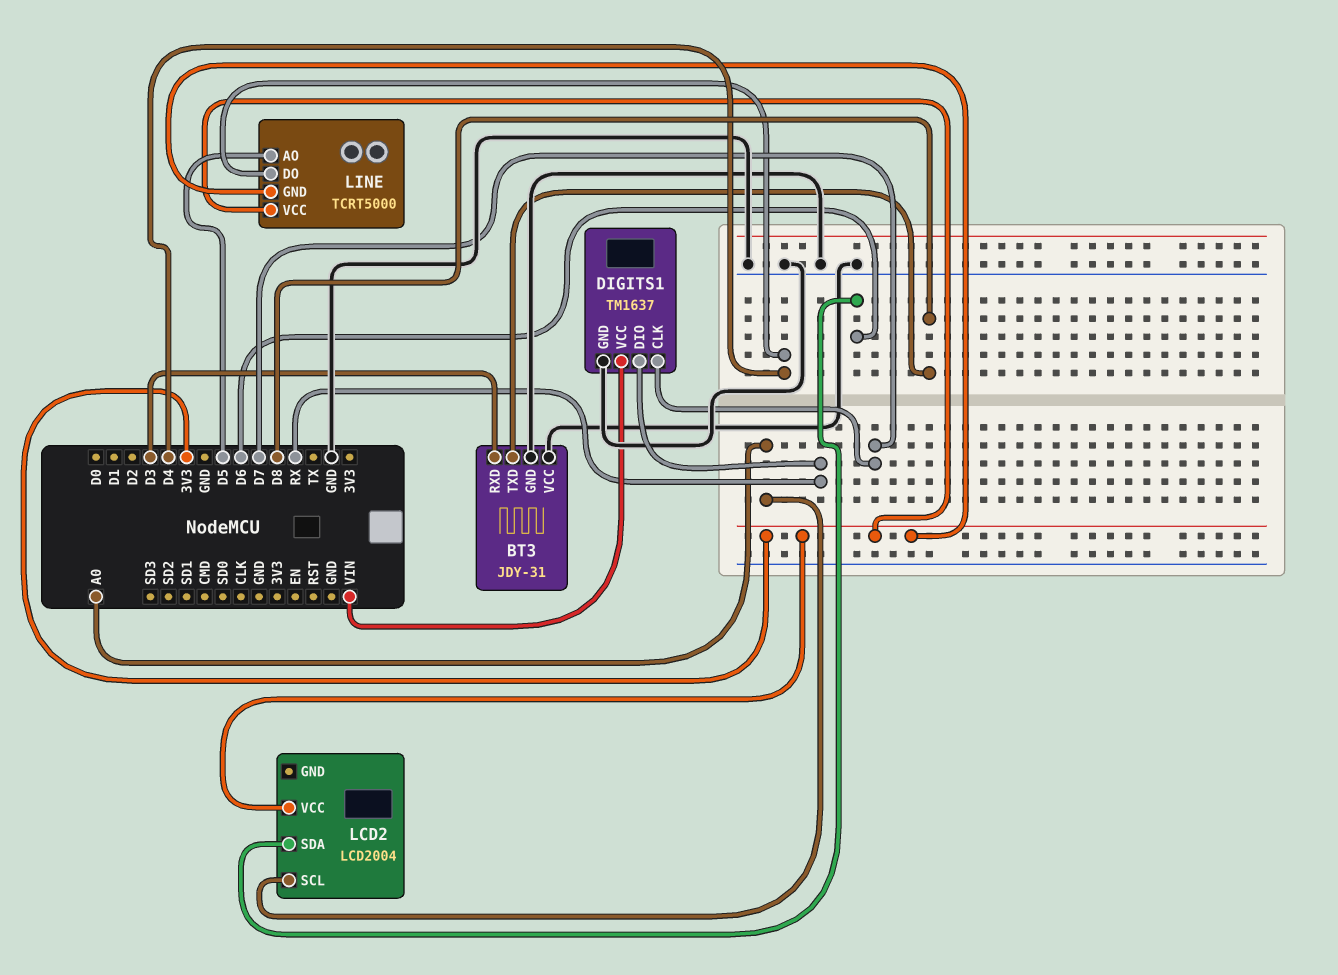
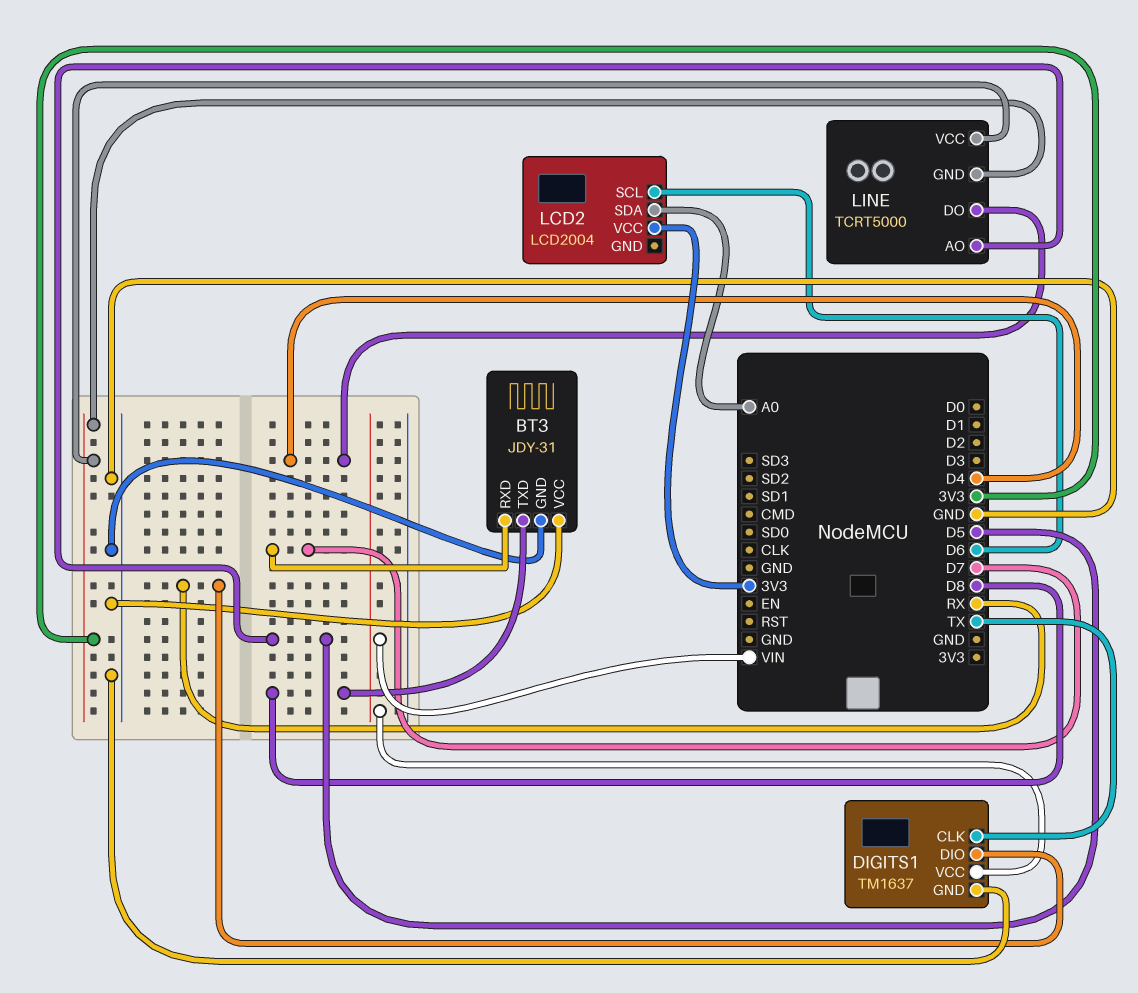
BT3 pin RXD: D3 -> D7
DIGITS1 pin CLK: D7 -> TX
LCD2 pin SCL: A0 -> D6
LCD2 pin SDA: D6 -> A0

